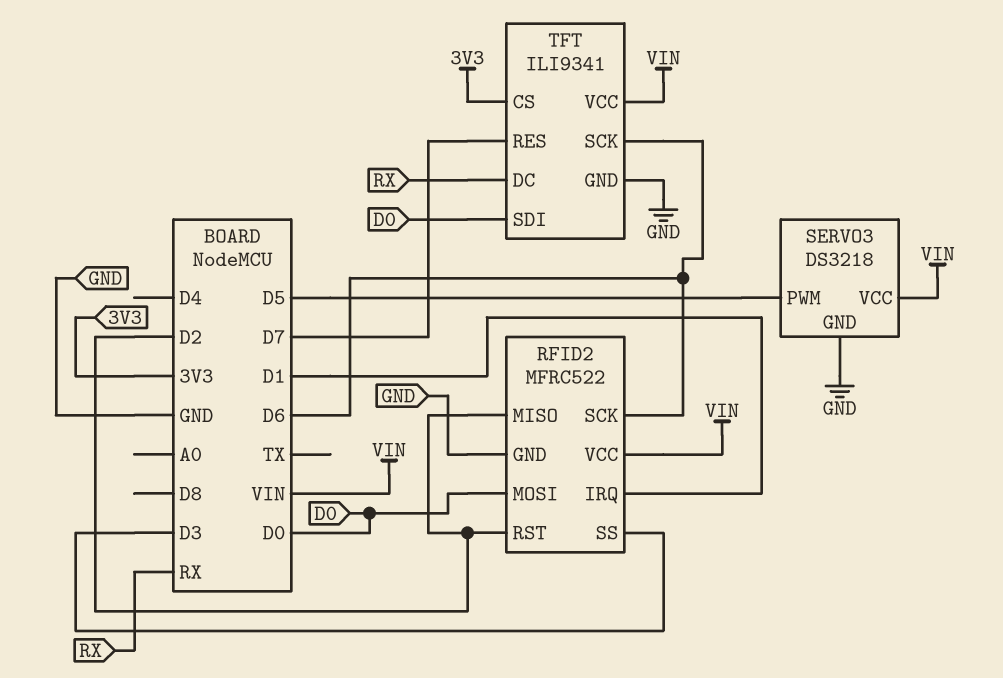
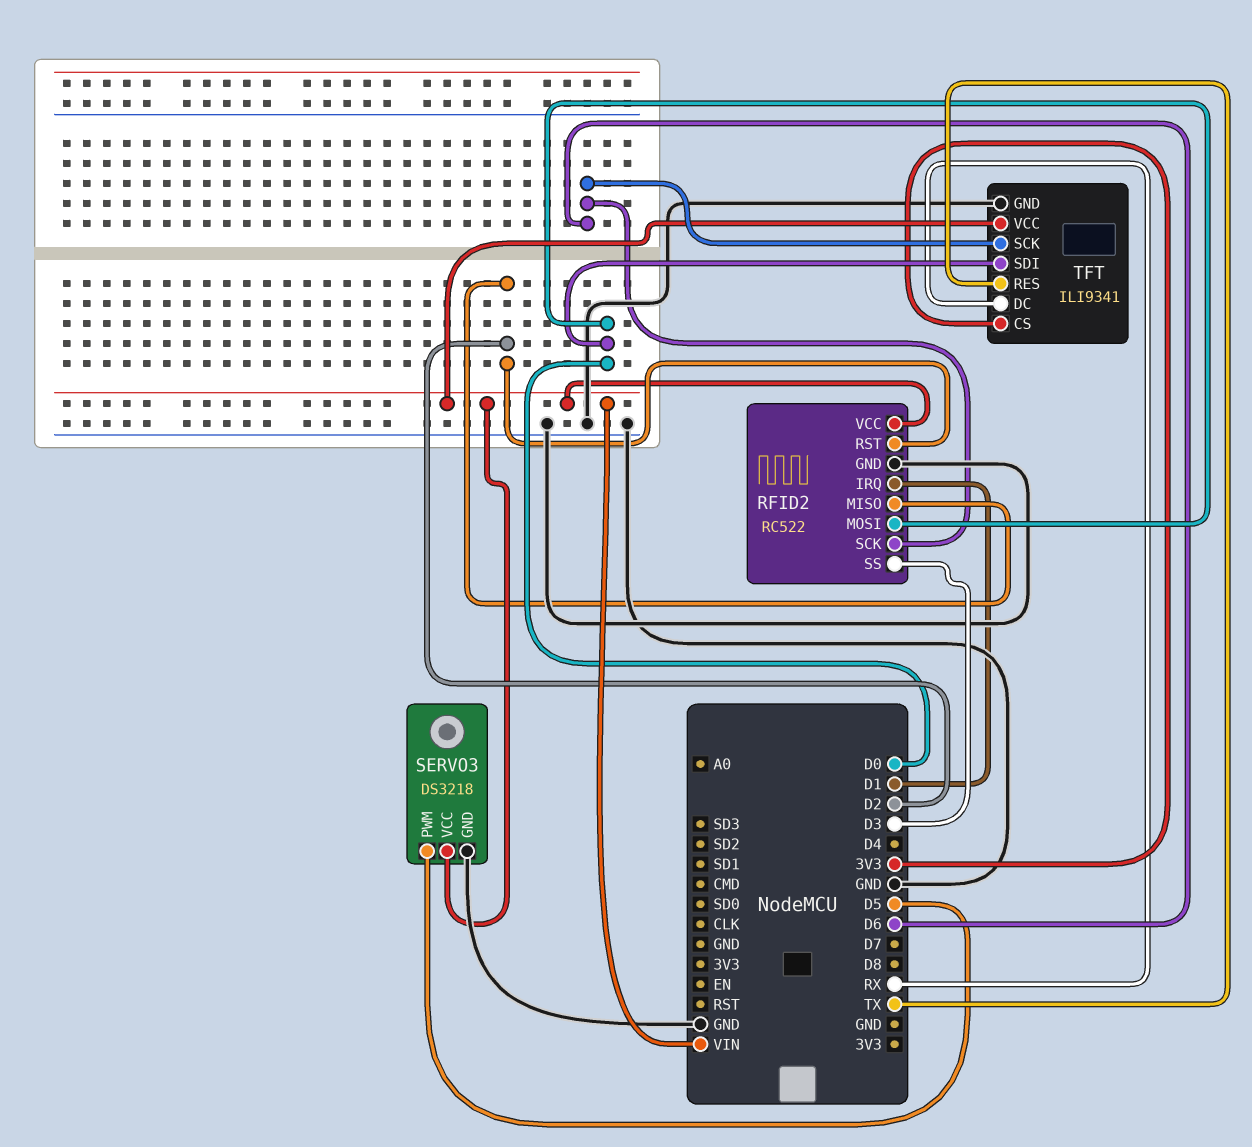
RFID2: MFRC522 -> RC522
TFT pin RES: D7 -> TX

